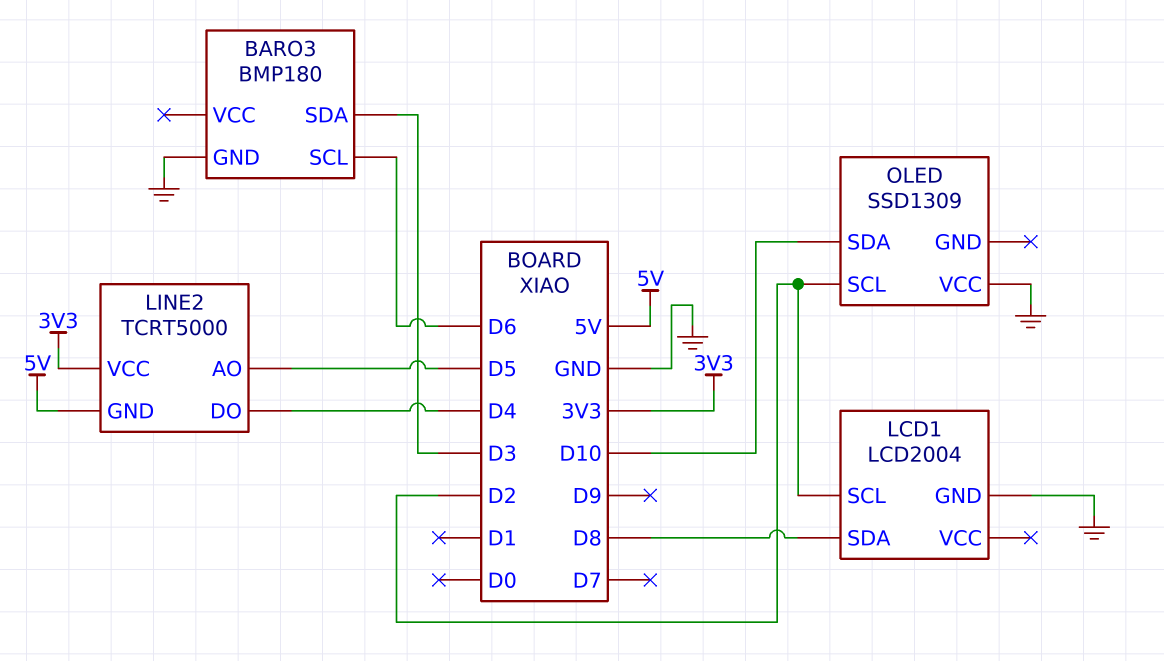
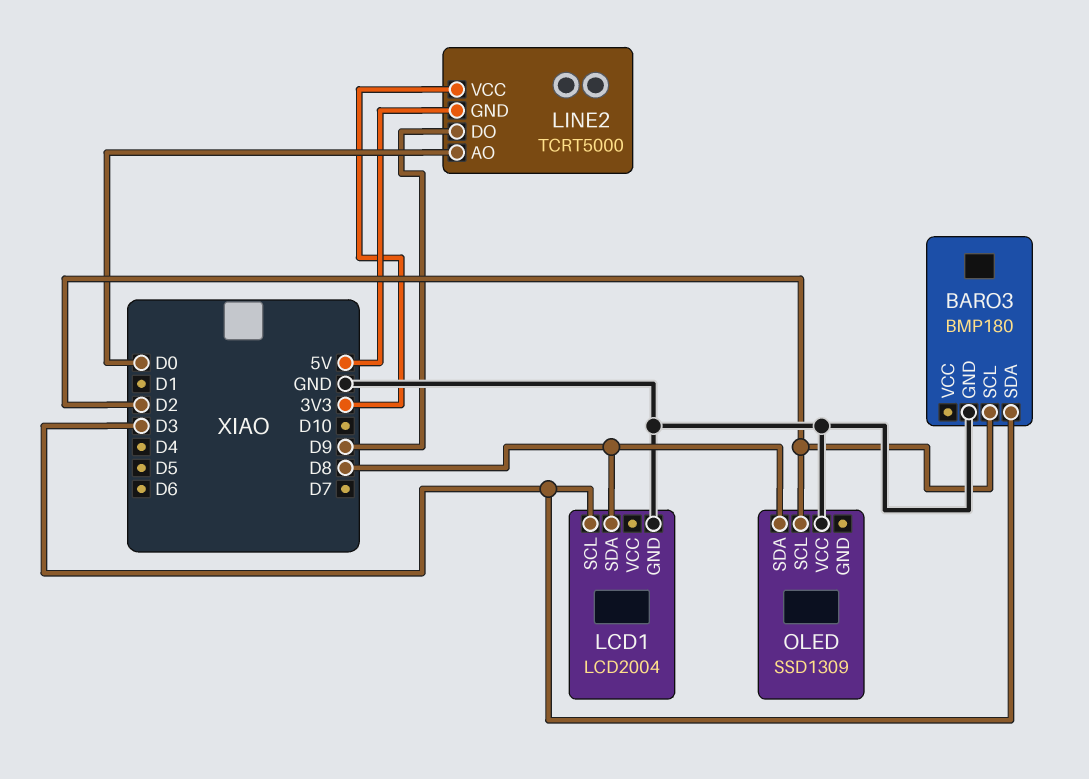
BARO3 pin SCL: D6 -> D2
LCD1 pin SCL: D2 -> D3
LINE2 pin AO: D5 -> D0
LINE2 pin DO: D4 -> D9
OLED pin SDA: D10 -> D8

